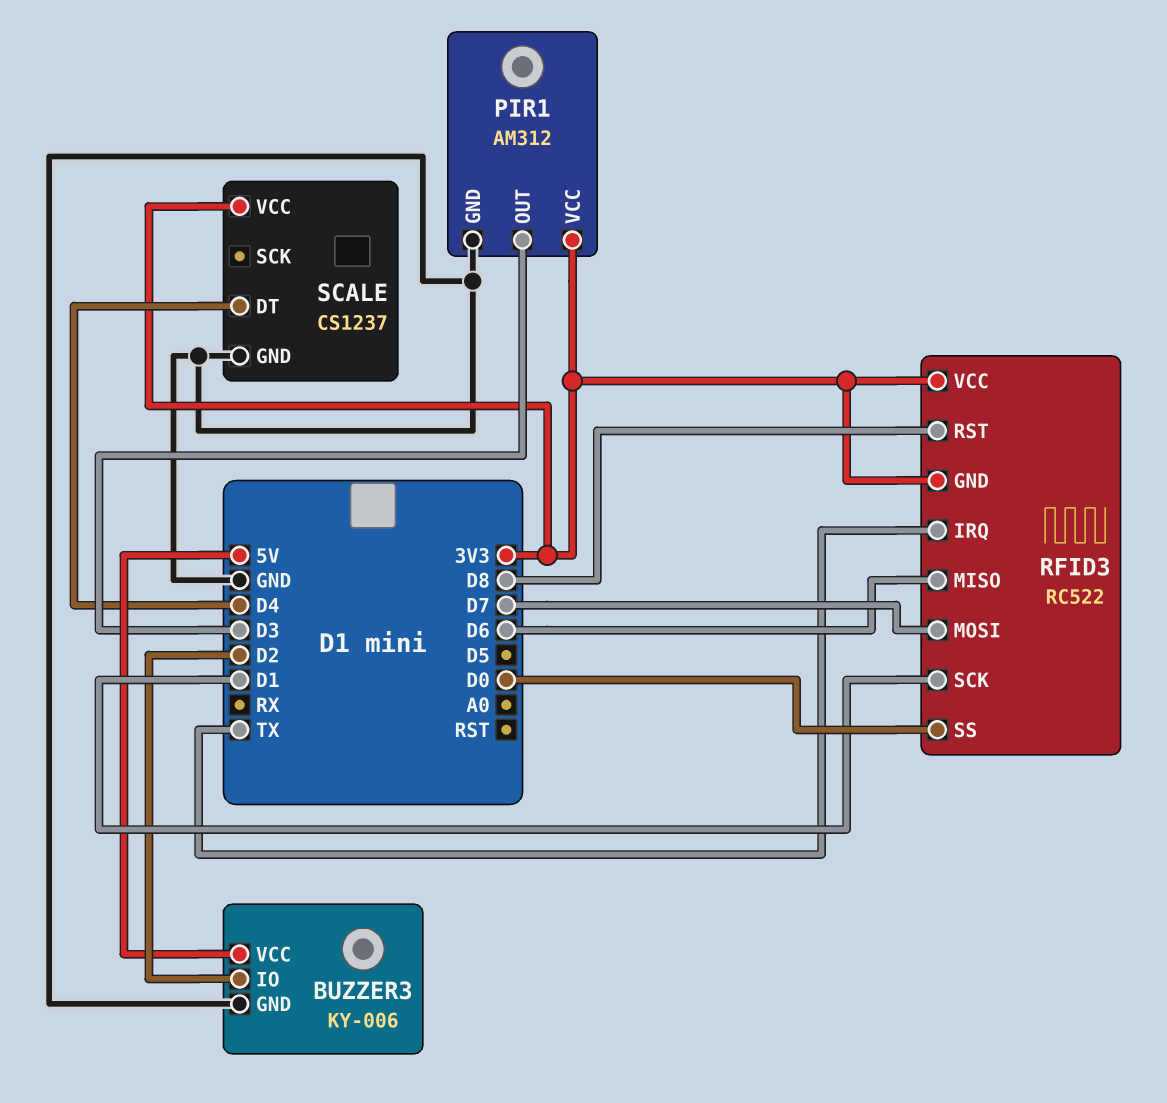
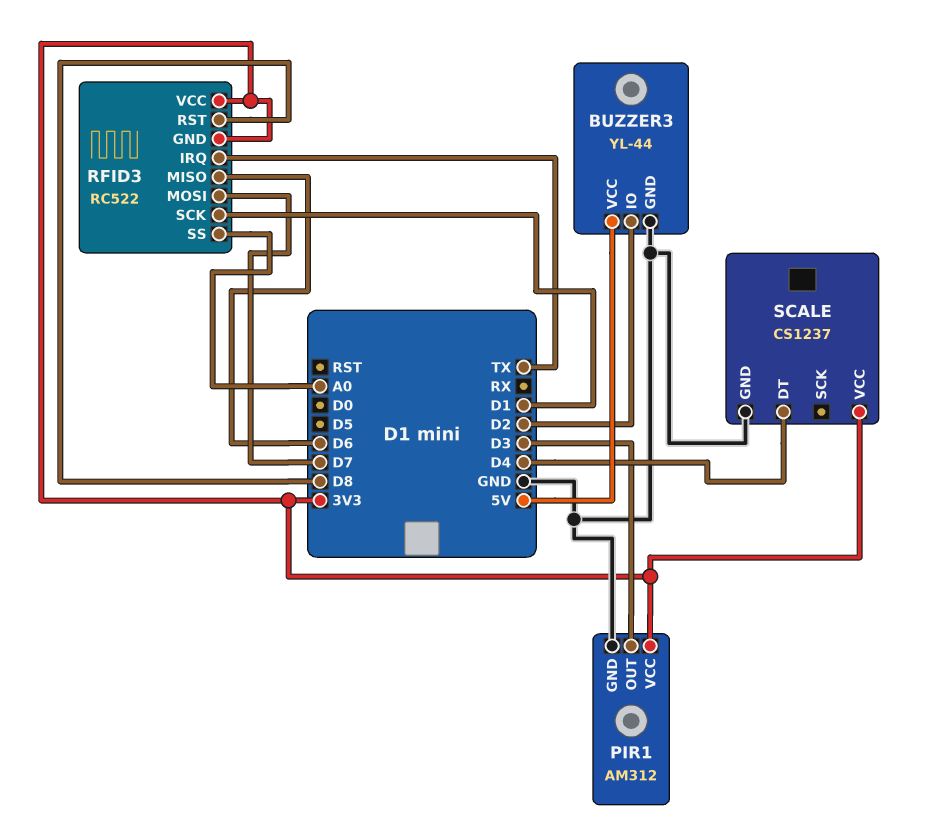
BUZZER3: KY-006 -> YL-44
RFID3 pin SS: D0 -> A0

